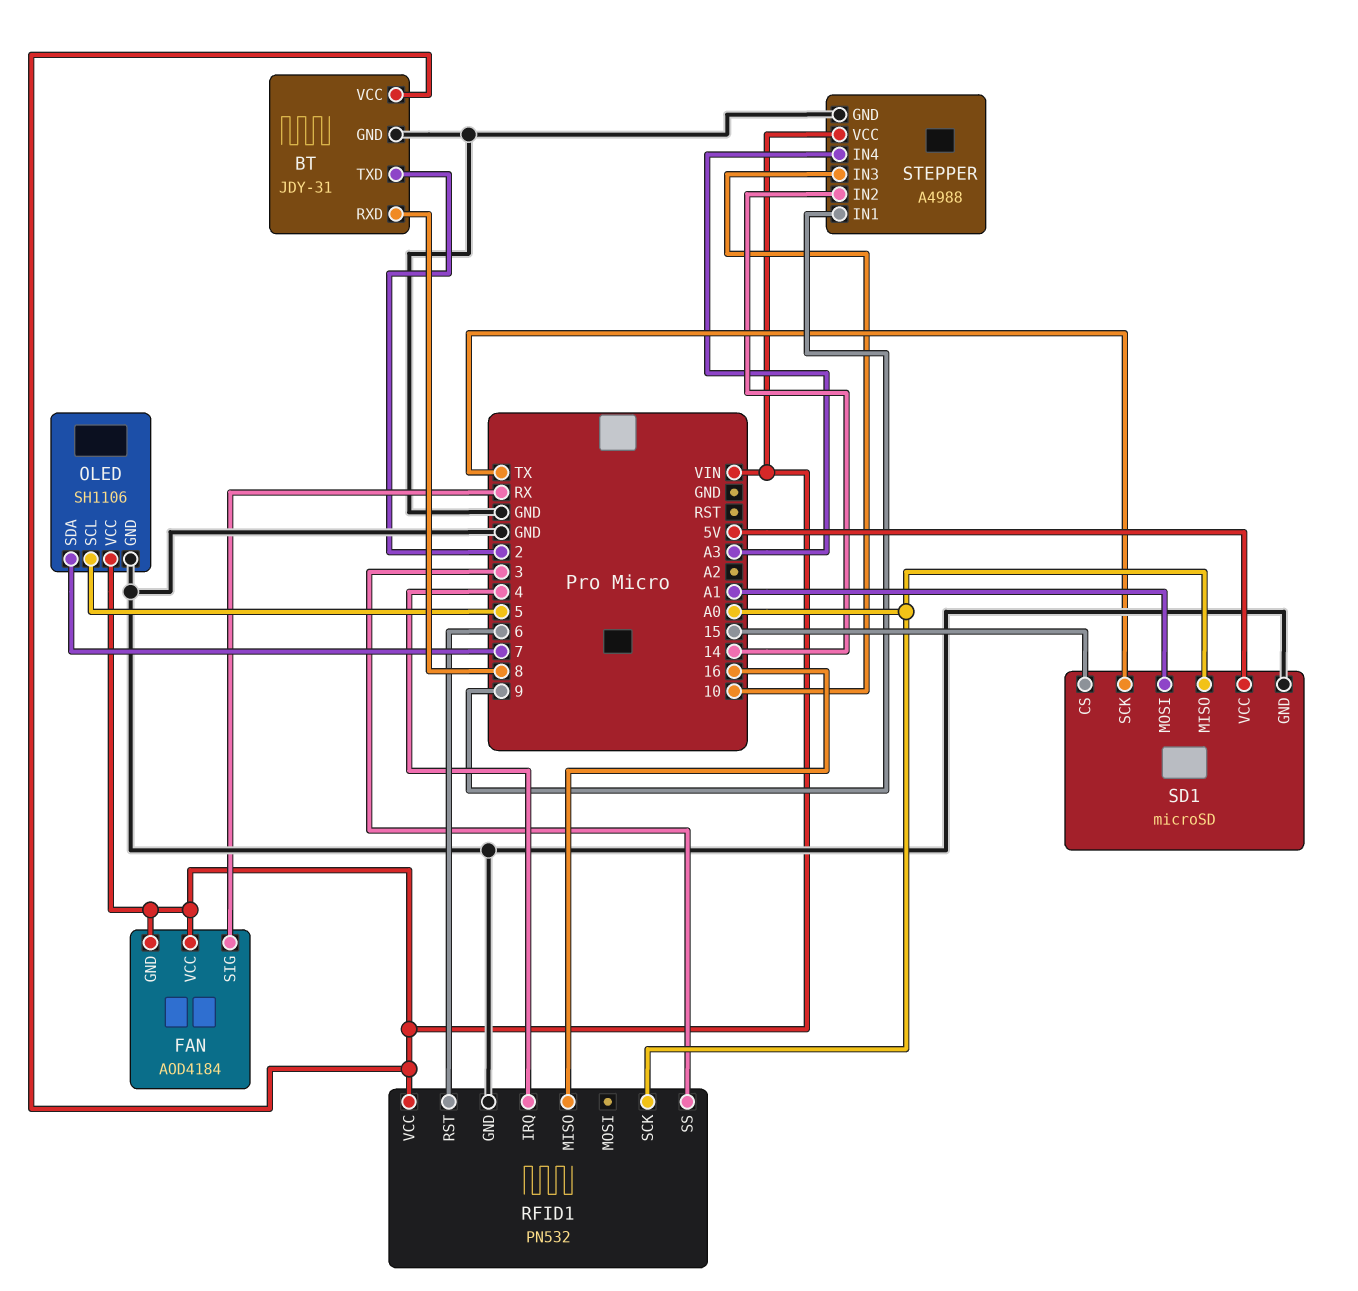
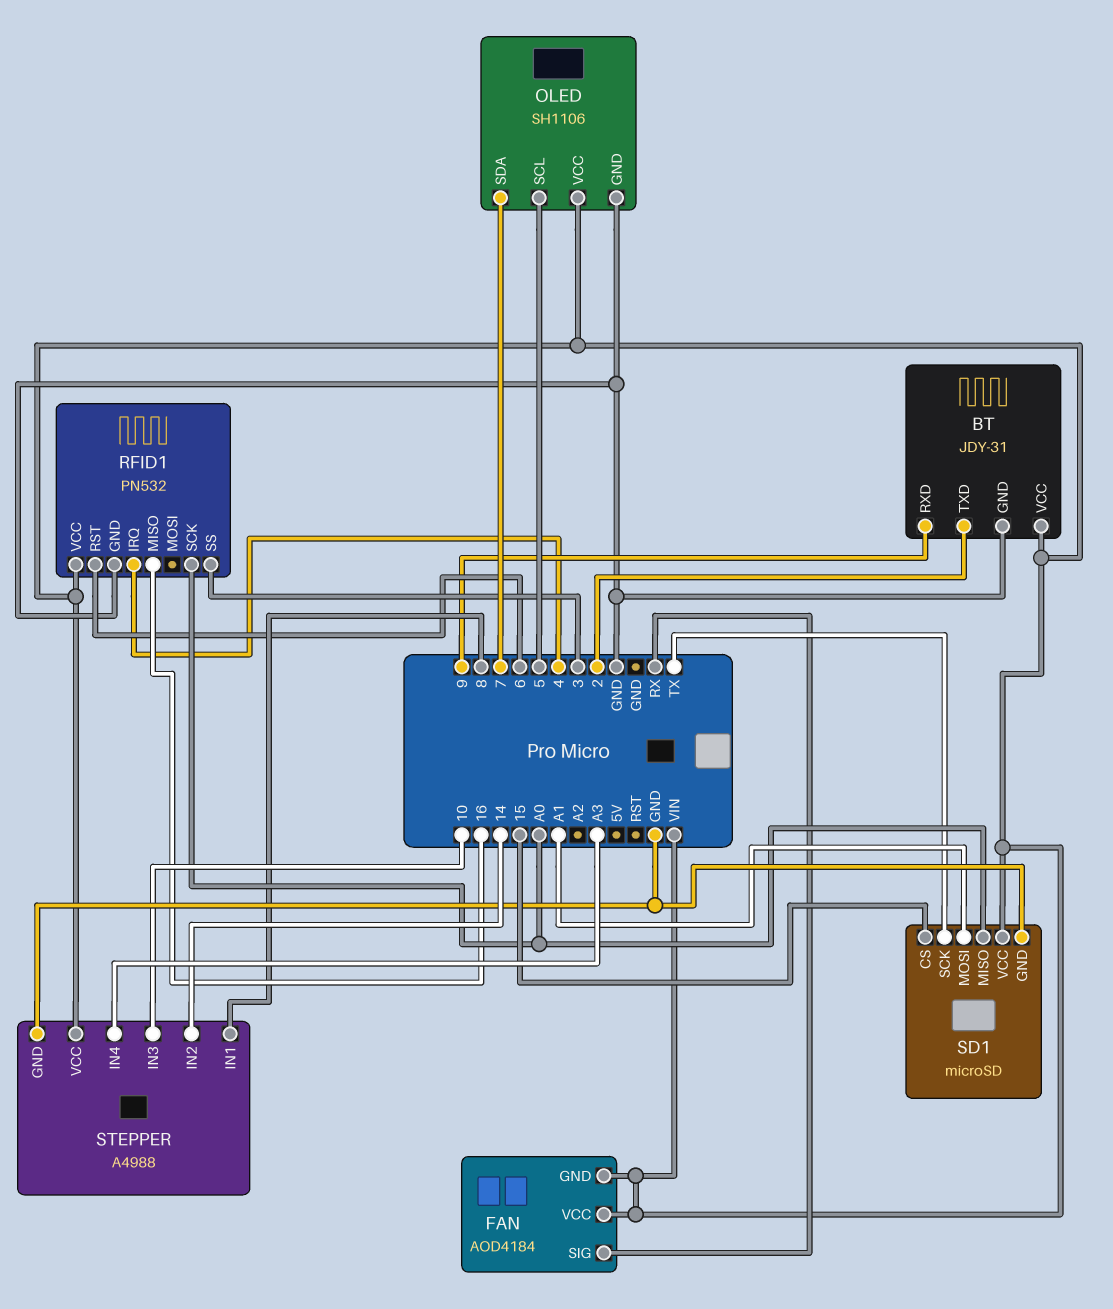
BT pin RXD: 8 -> 9
SD1 pin VCC: 5V -> VIN
STEPPER pin IN1: 9 -> 8

